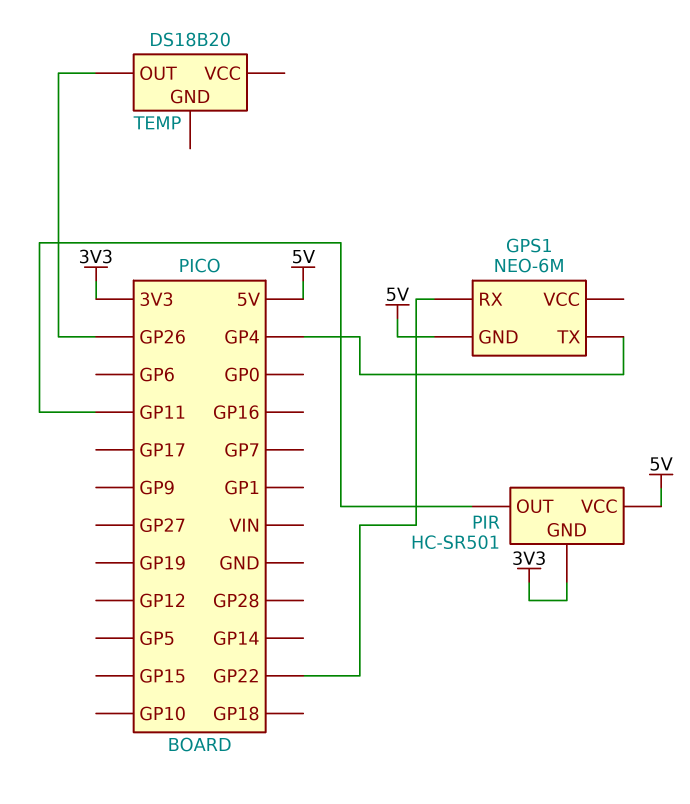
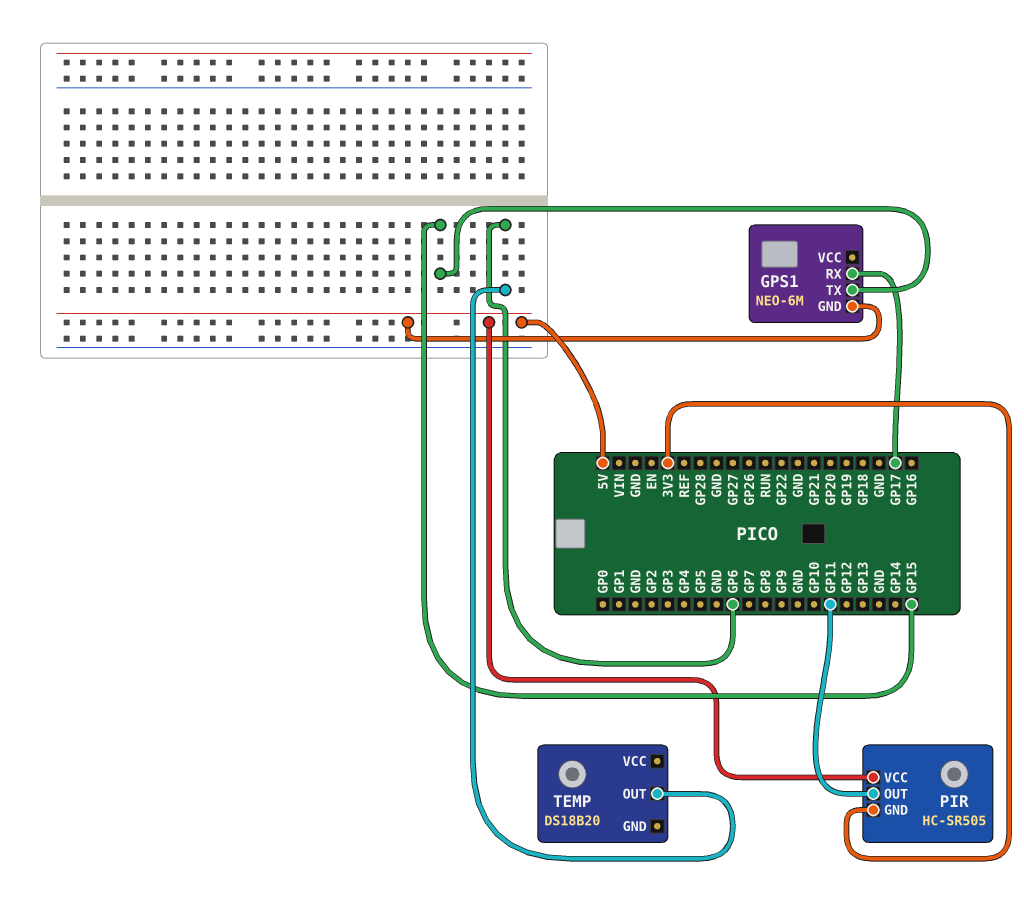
GPS1 pin RX: GP22 -> GP17
GPS1 pin TX: GP4 -> GP15
PIR: HC-SR501 -> HC-SR505
TEMP pin OUT: GP26 -> GP6

